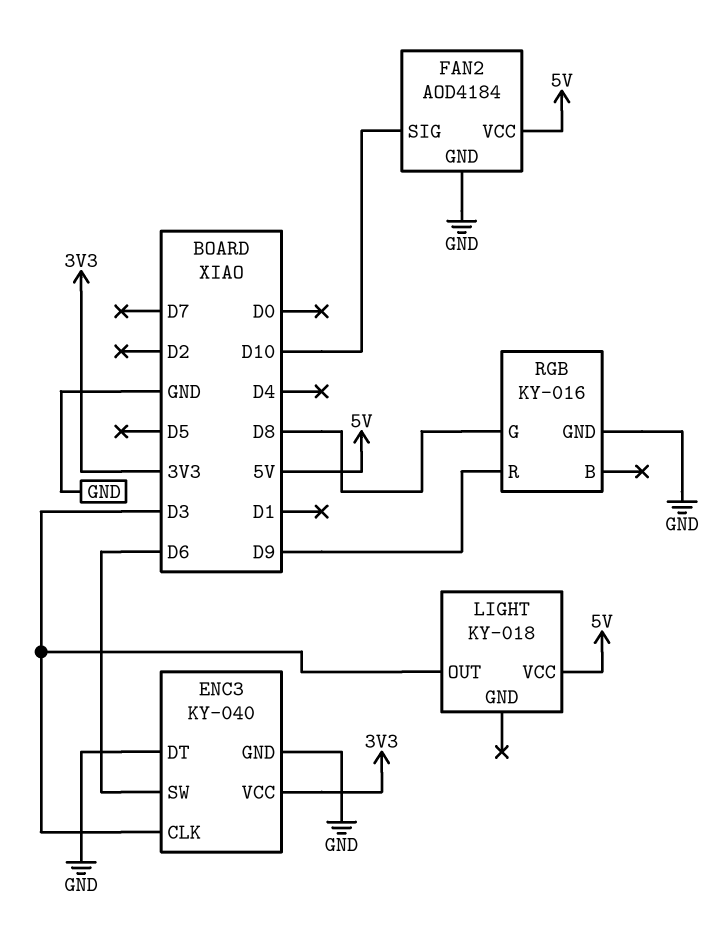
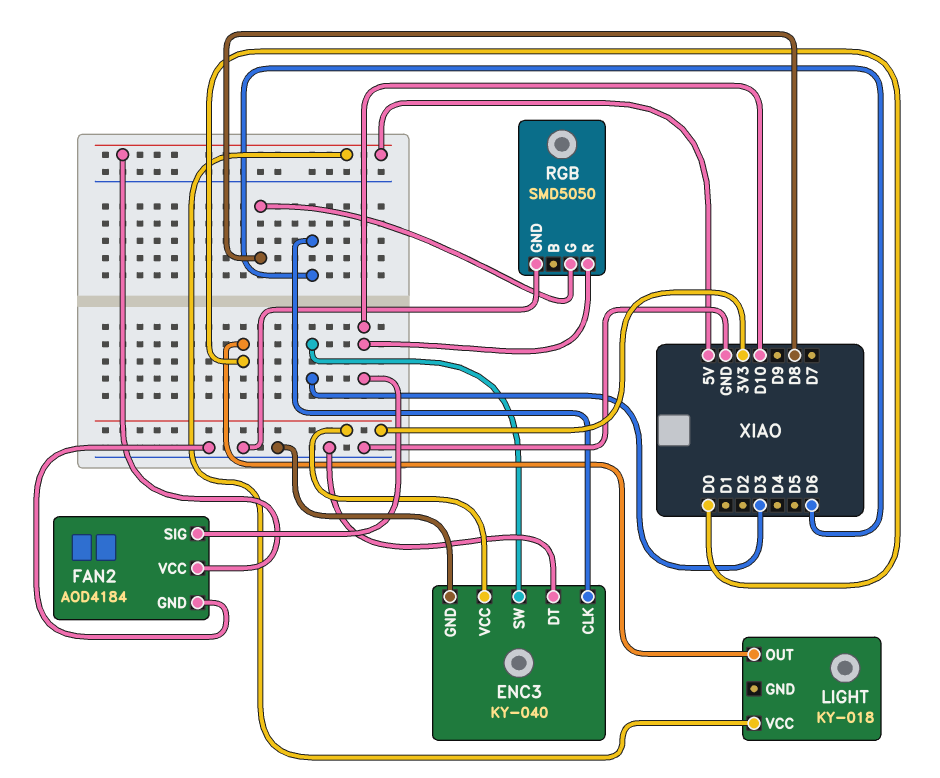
ENC3 pin CLK: D3 -> D6
ENC3 pin SW: D6 -> D3
LIGHT pin OUT: D3 -> D0
RGB: KY-016 -> SMD5050
RGB pin R: D9 -> D10

